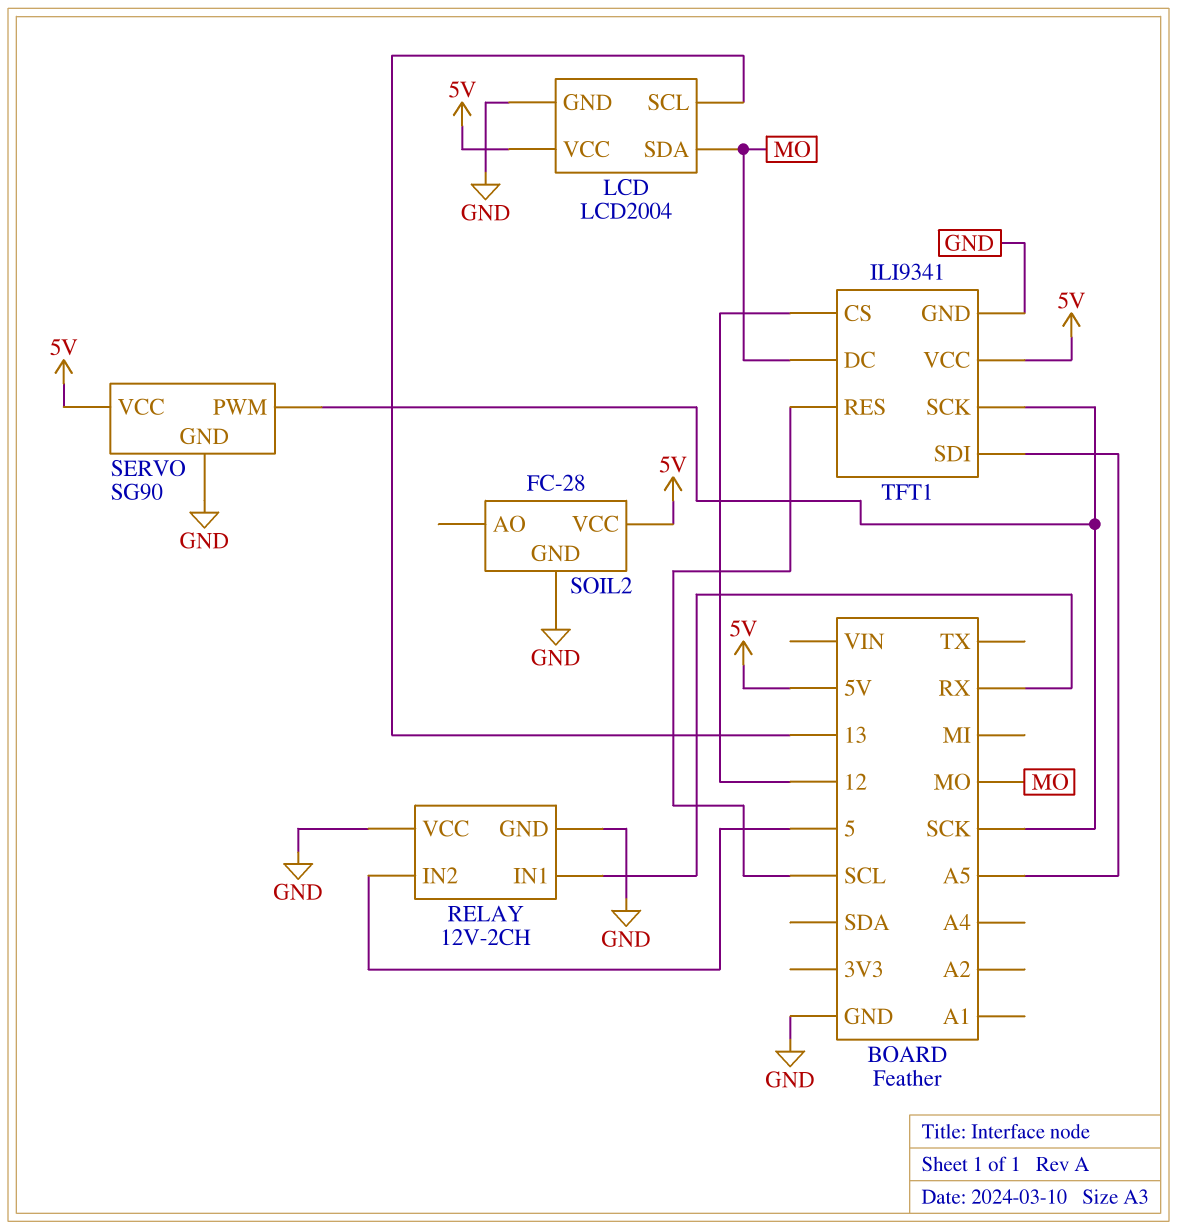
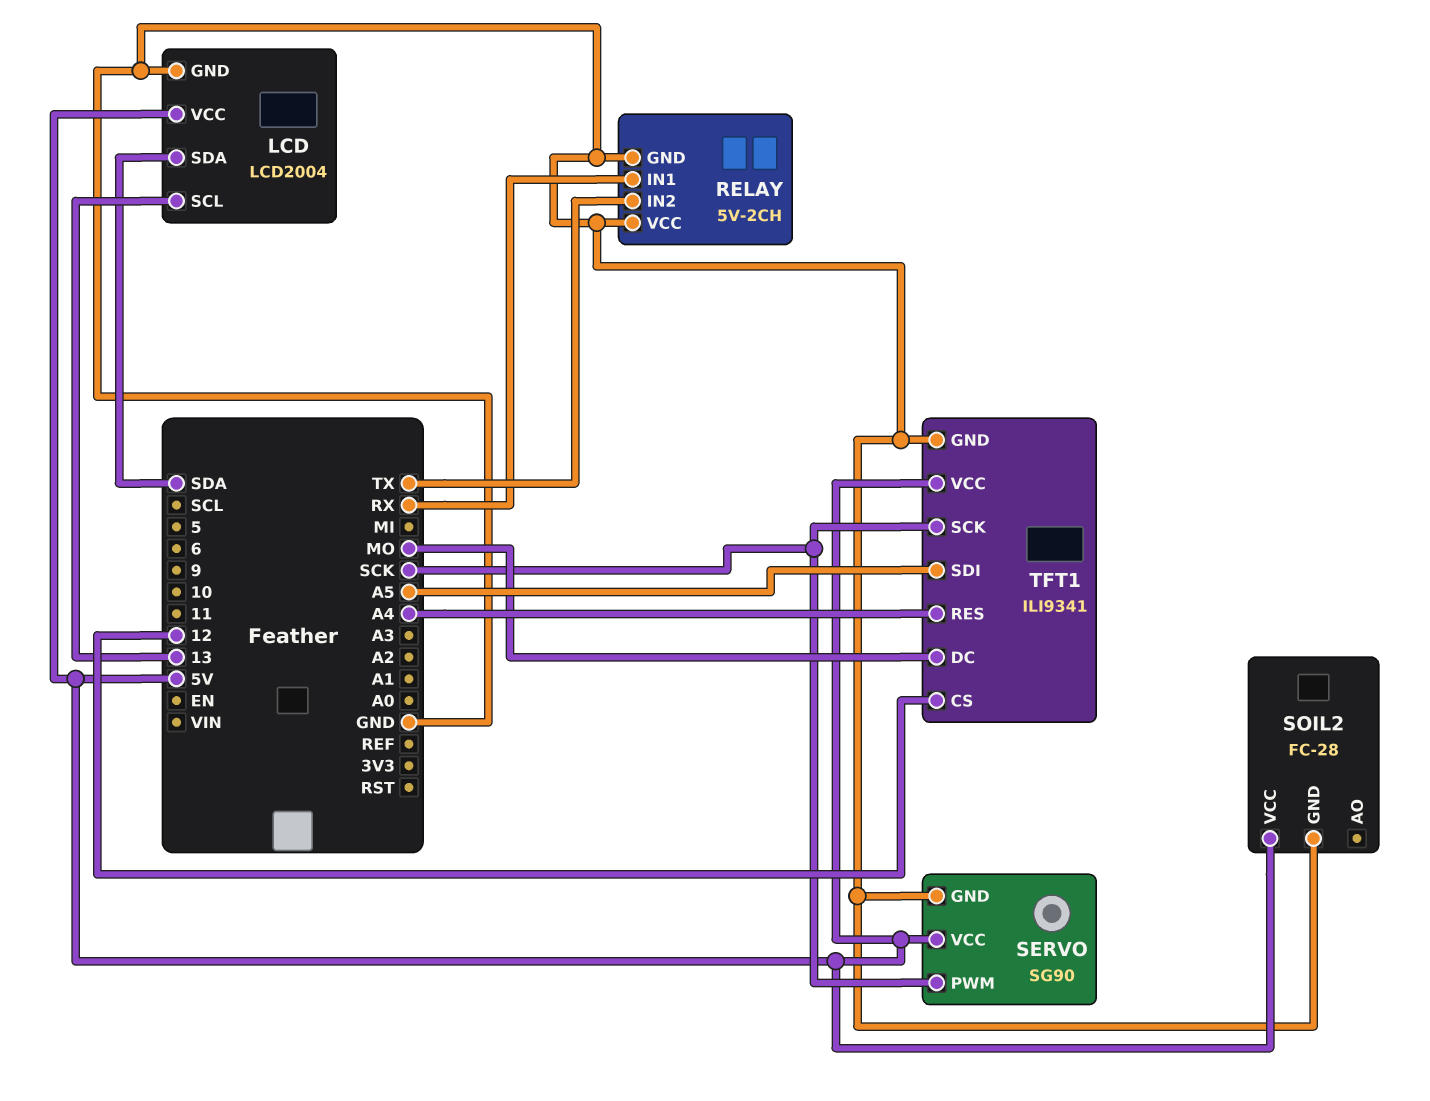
LCD pin SDA: MO -> SDA
RELAY: 12V-2CH -> 5V-2CH
RELAY pin IN2: 5 -> TX
TFT1 pin RES: SCL -> A4

